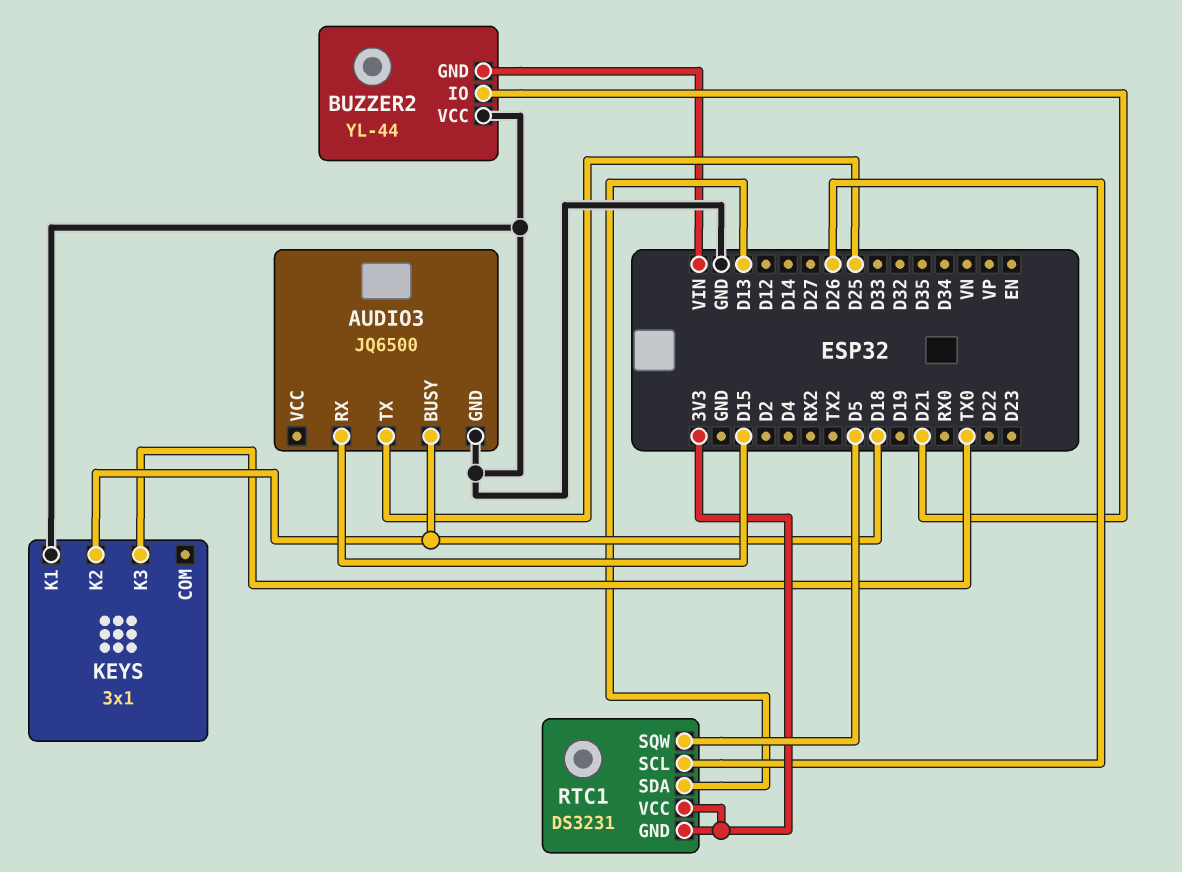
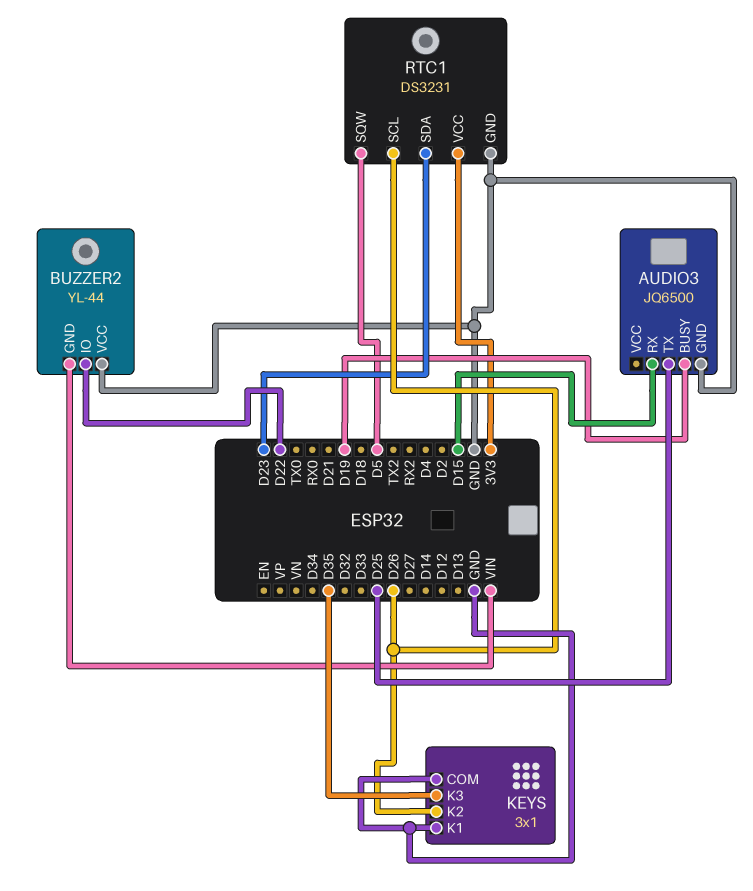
AUDIO3 pin BUSY: D18 -> D19
BUZZER2 pin IO: D21 -> D22
KEYS pin COM: none -> GND
KEYS pin K2: D18 -> D26
KEYS pin K3: TX0 -> D35
RTC1 pin GND: 3V3 -> GND
RTC1 pin SDA: D13 -> D23

